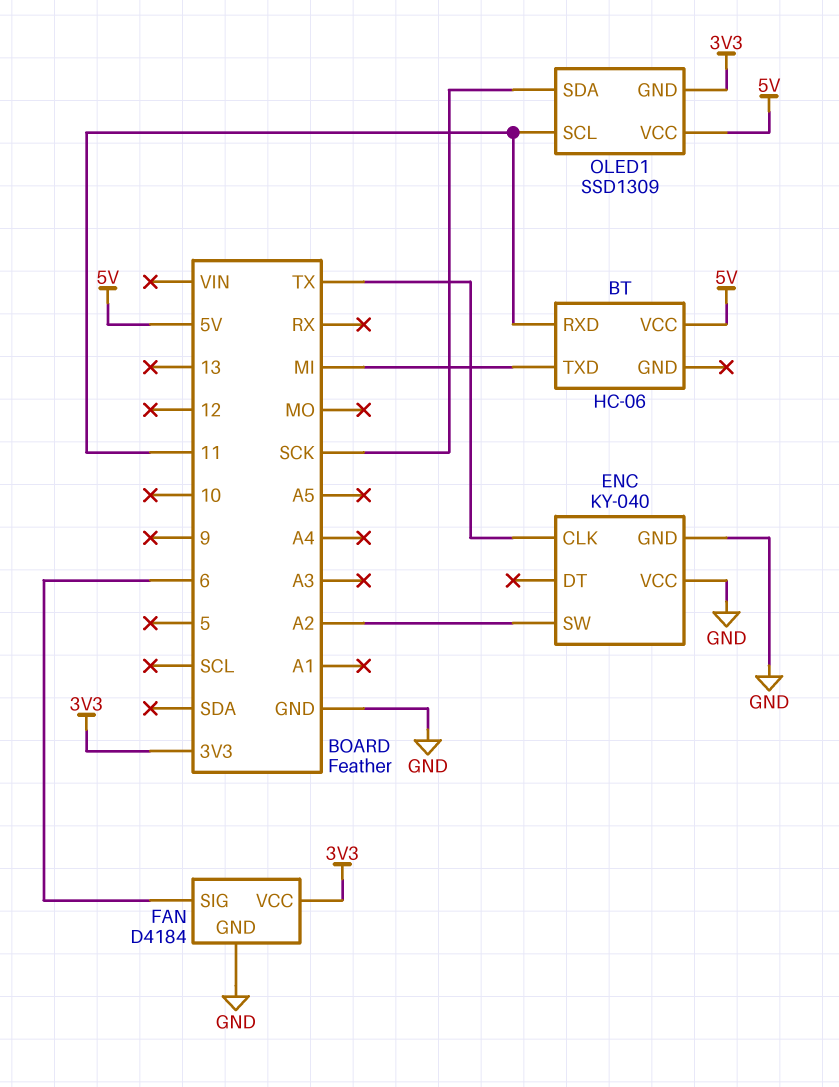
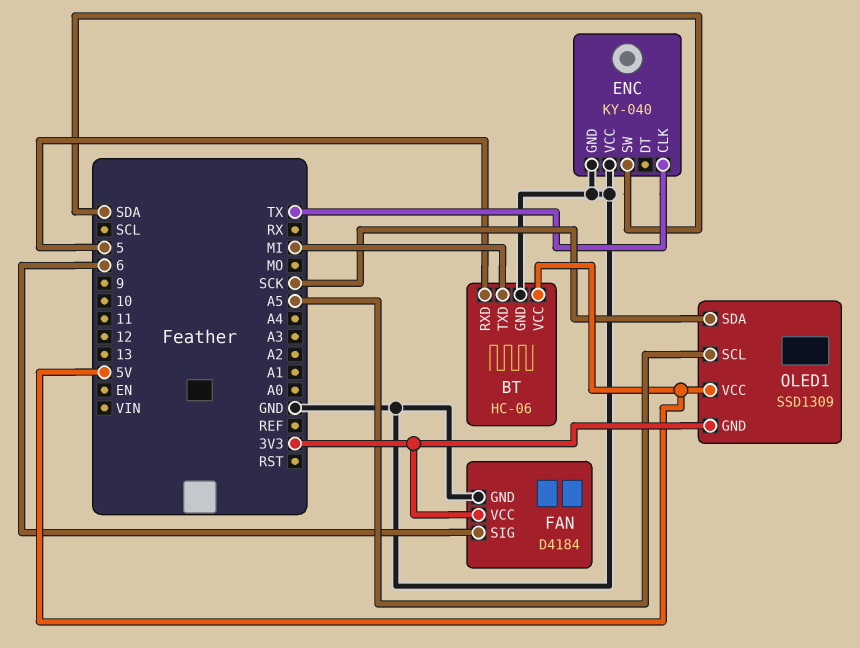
BT pin GND: none -> GND
BT pin RXD: 11 -> 5
ENC pin SW: A2 -> SDA
OLED1 pin SCL: 11 -> A5

